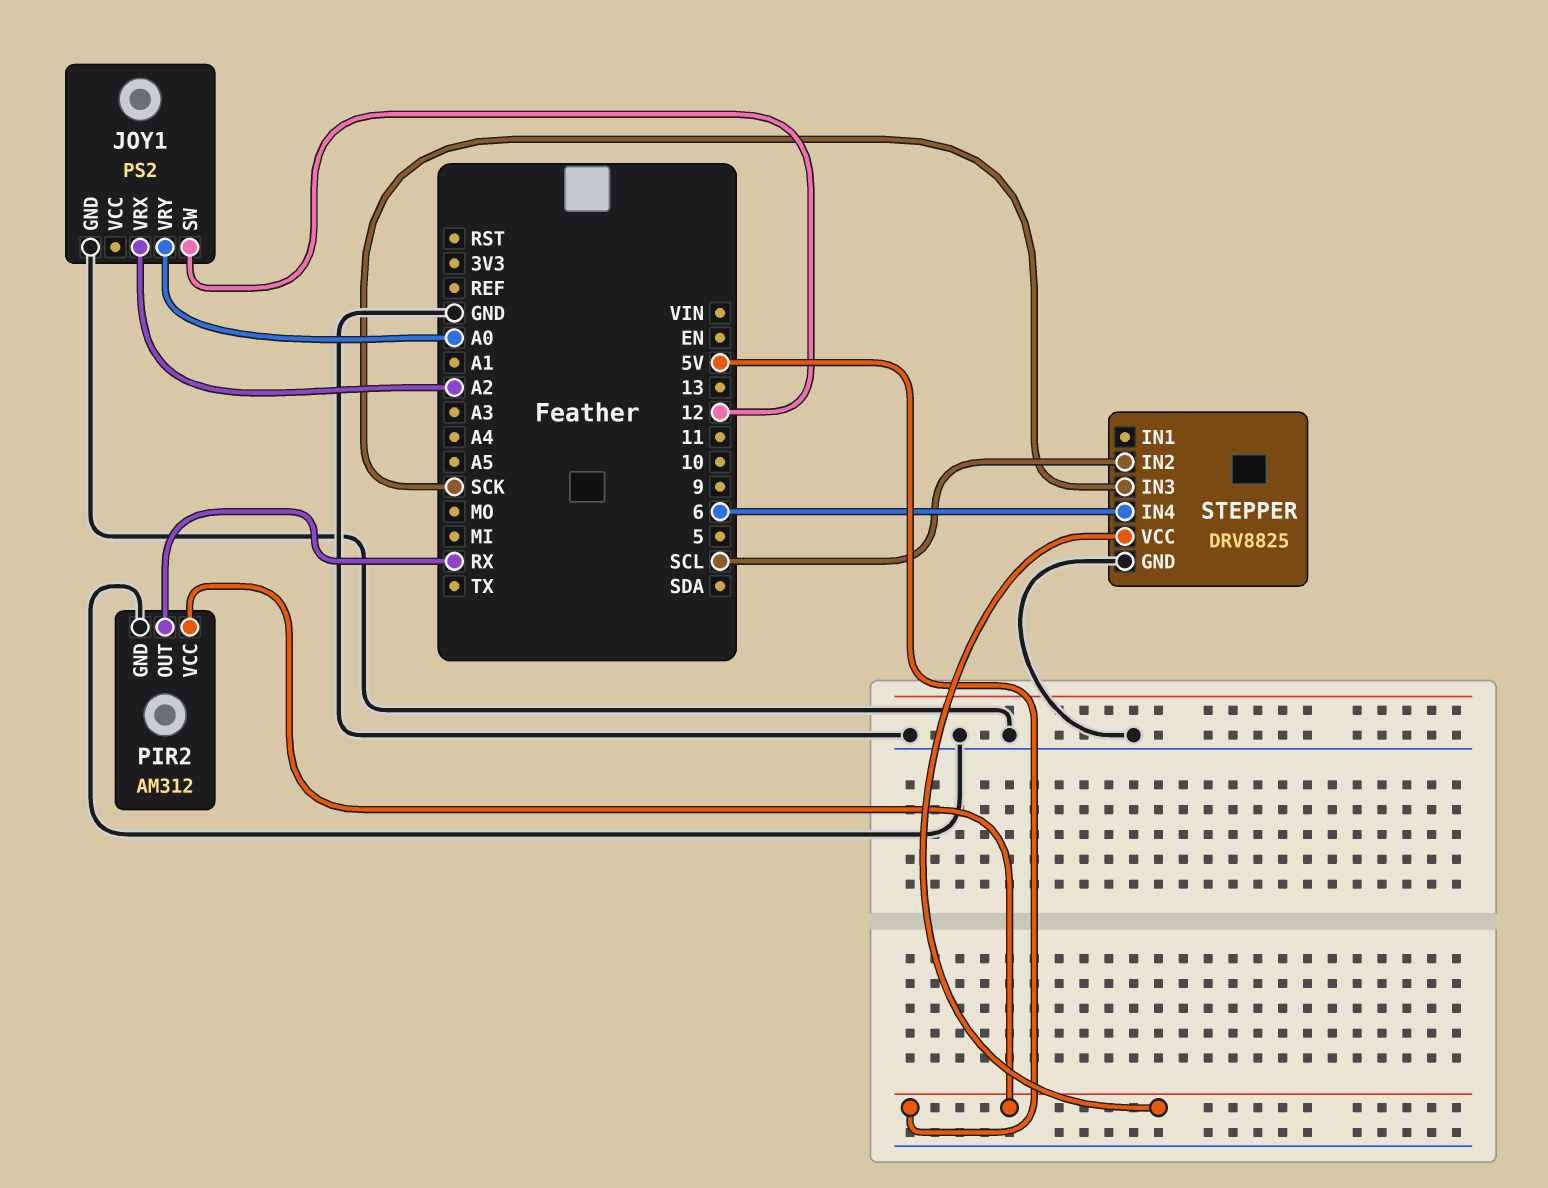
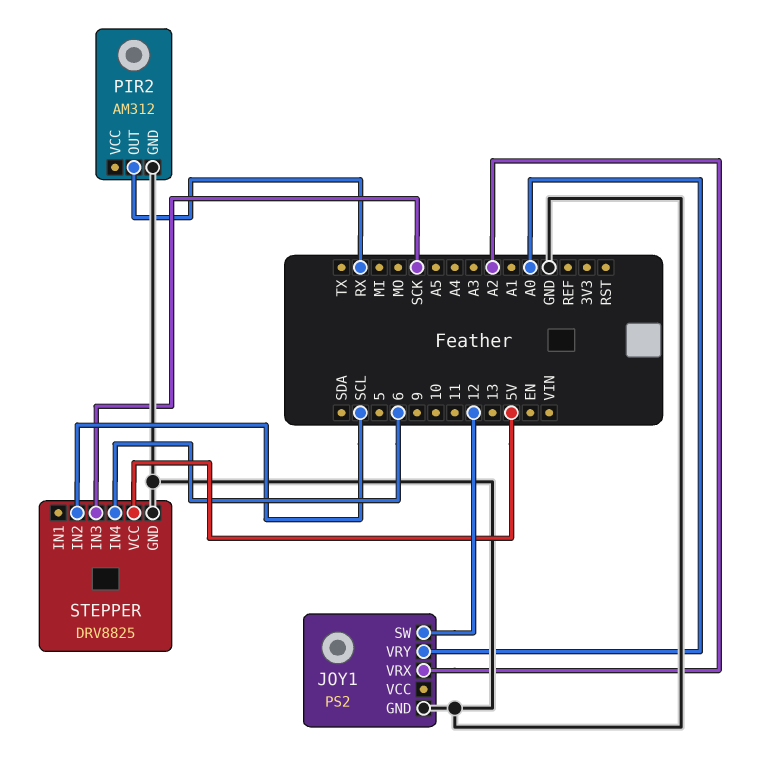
PIR2 pin VCC: 5V -> none

